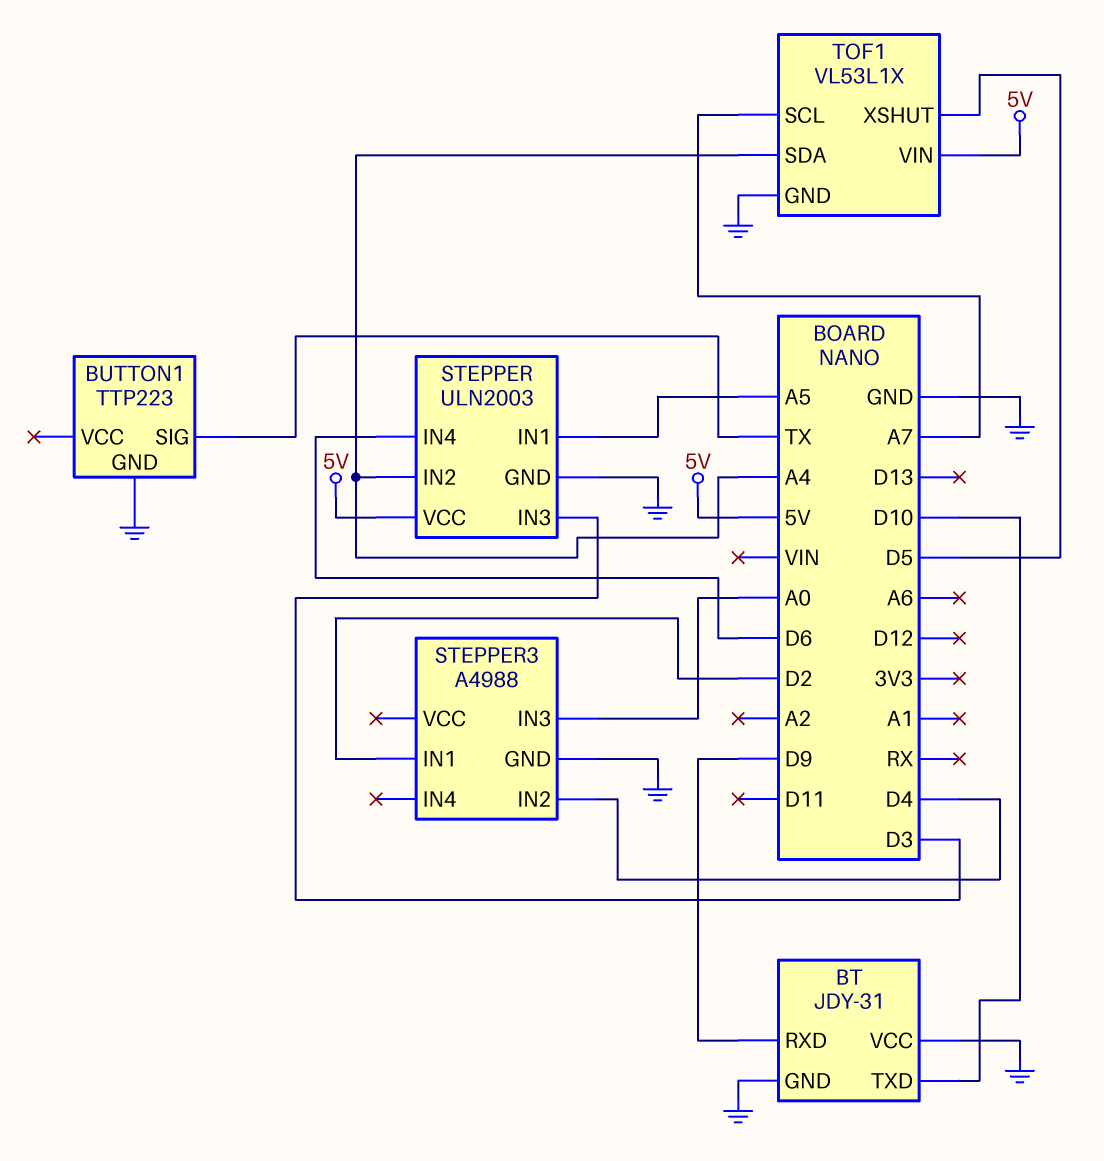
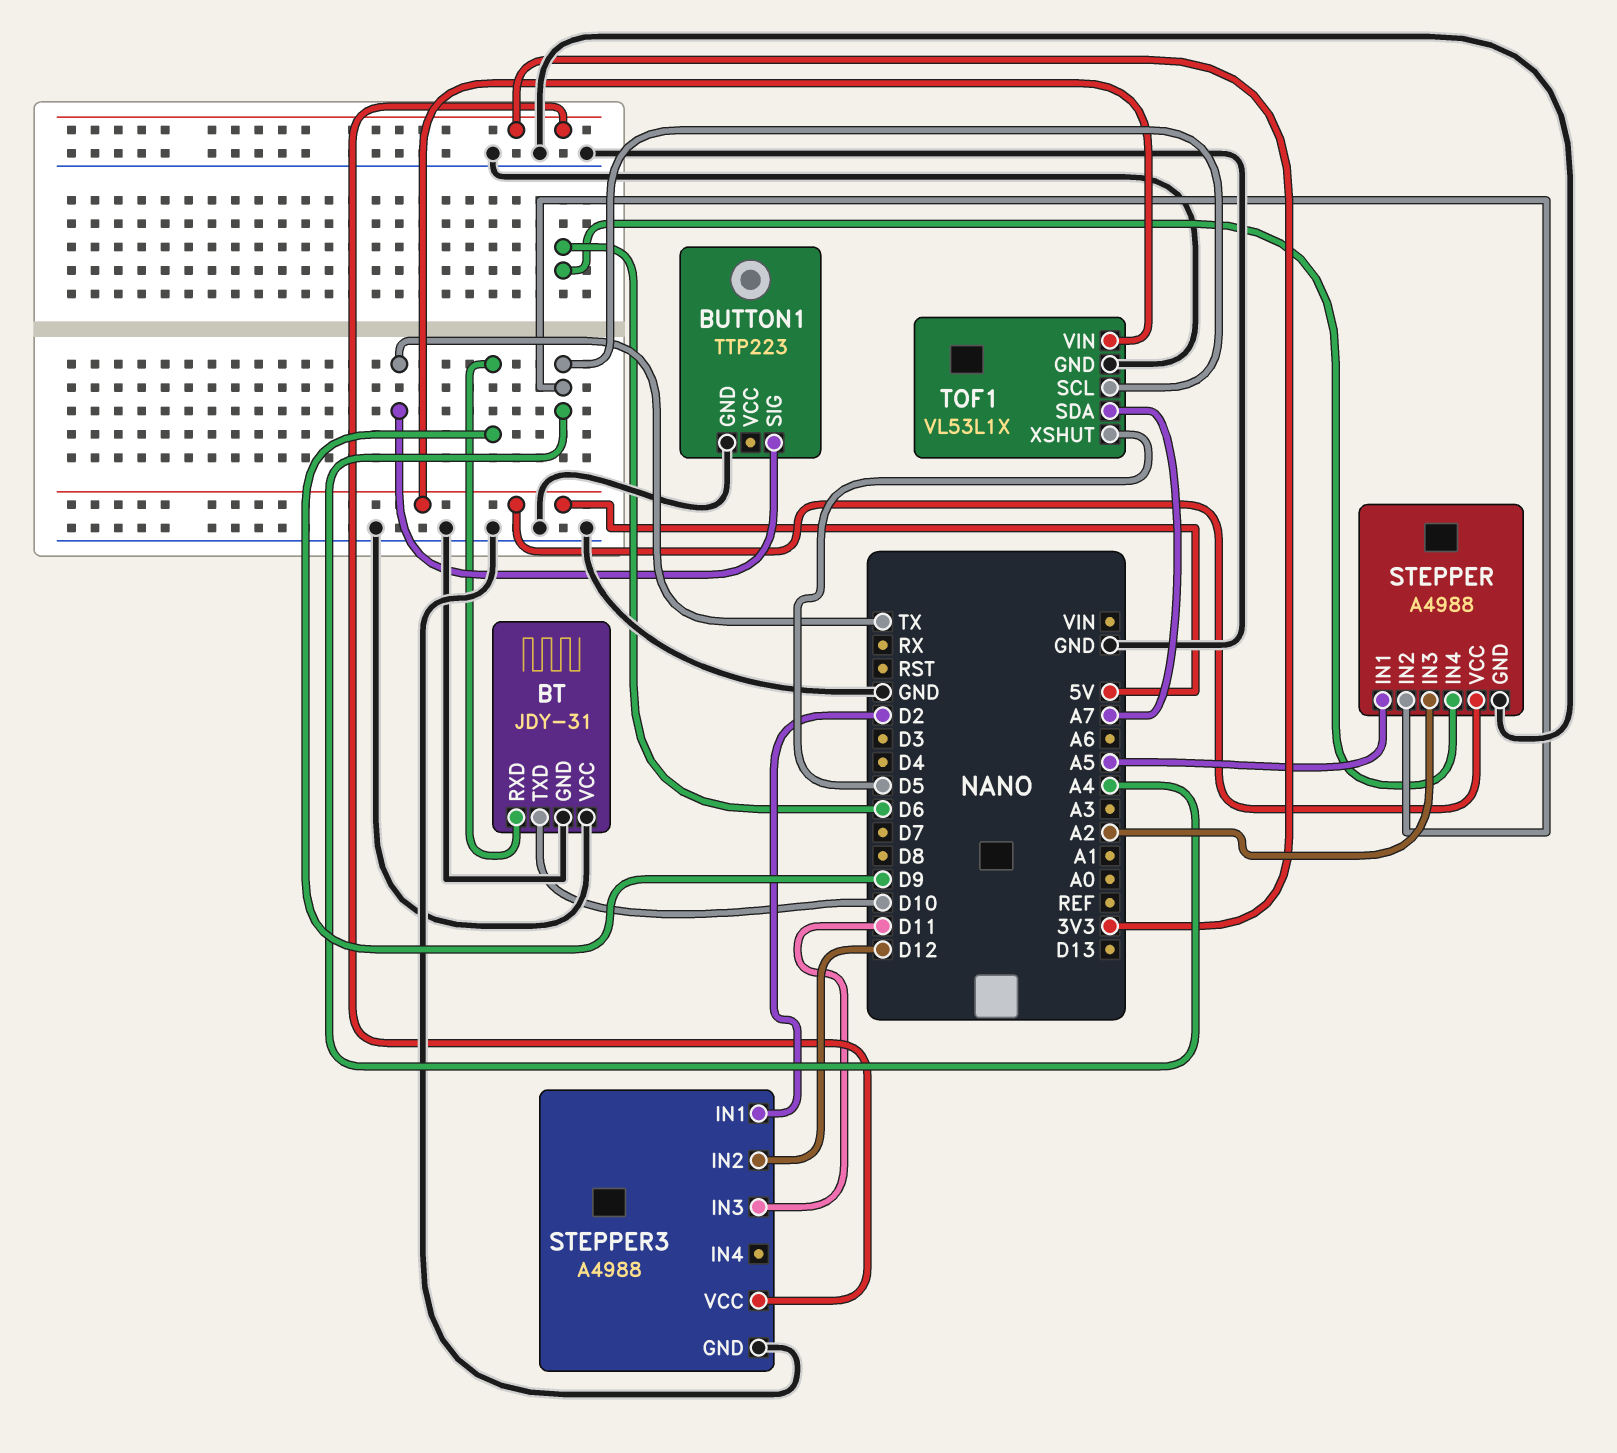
STEPPER: ULN2003 -> A4988
STEPPER pin IN3: D3 -> A2
STEPPER3 pin IN2: D4 -> D12
STEPPER3 pin IN3: A0 -> D11
STEPPER3 pin VCC: none -> 3V3
TOF1 pin SCL: A7 -> A4
TOF1 pin SDA: A4 -> A7

